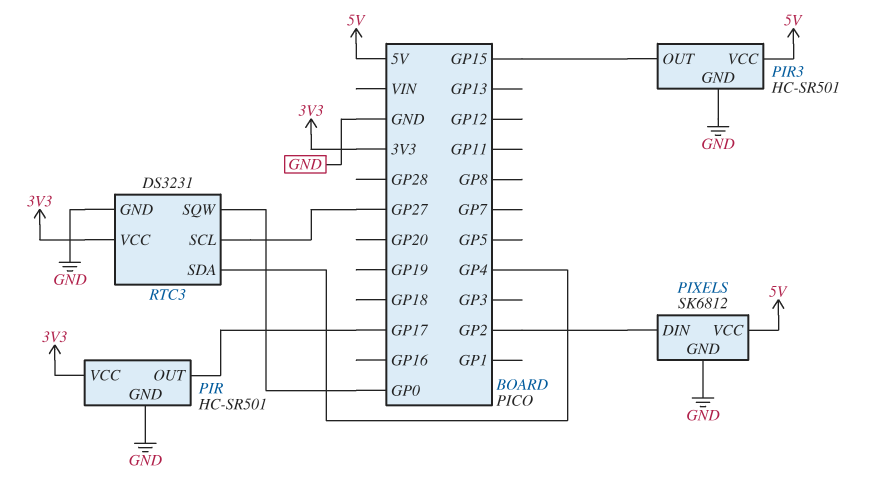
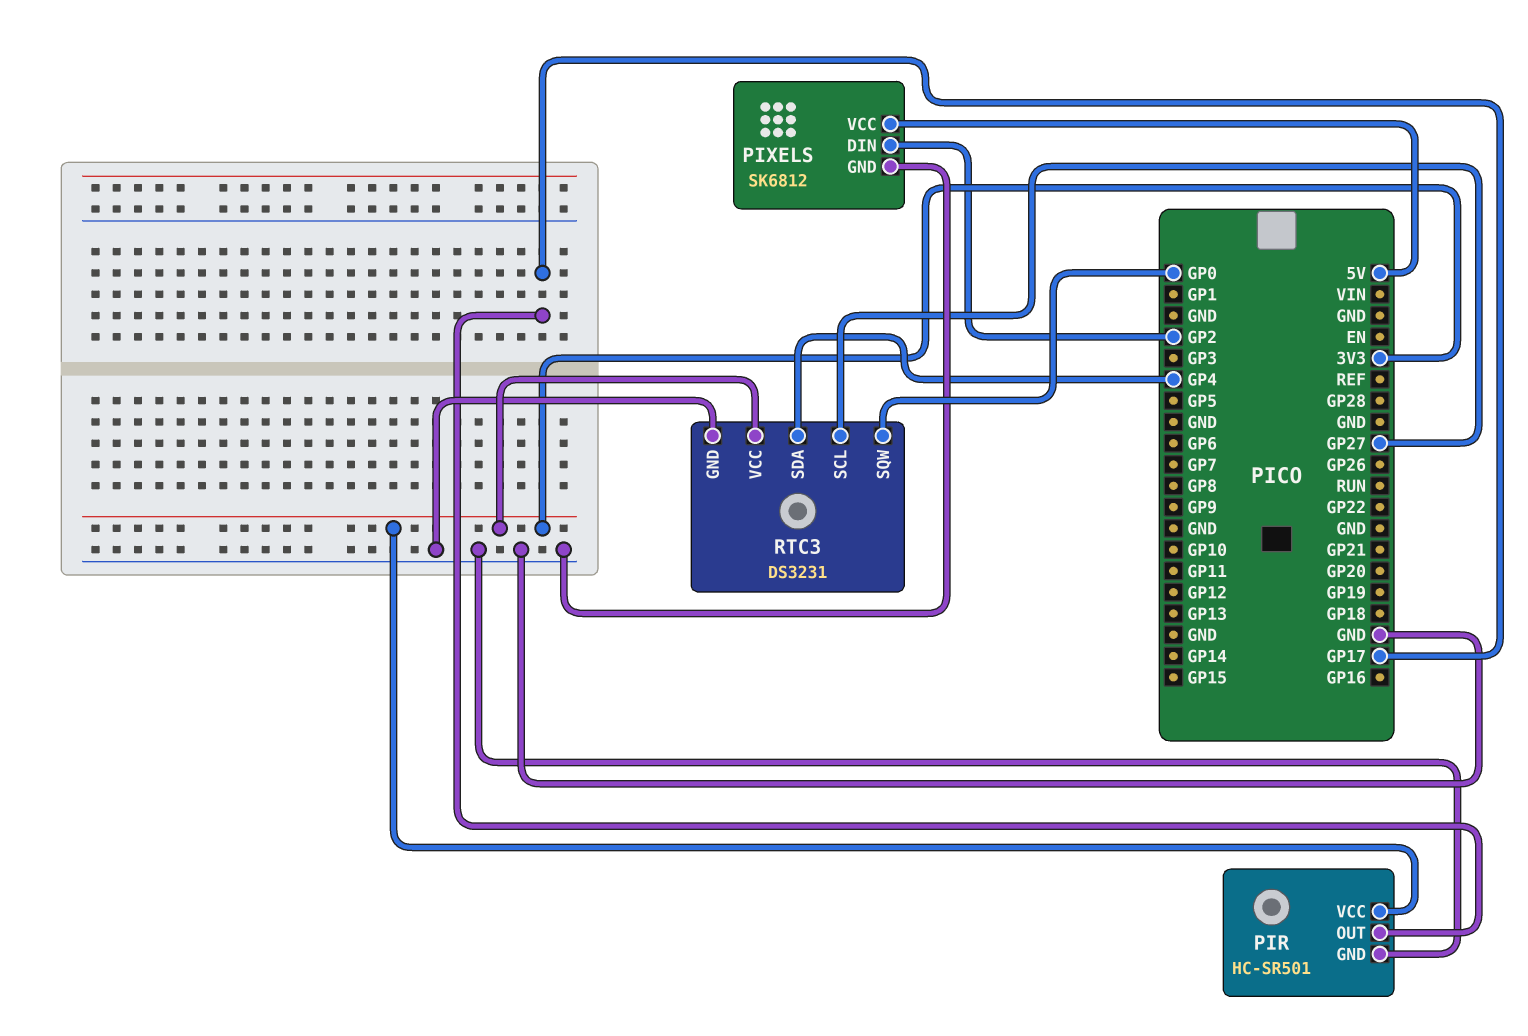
PIR3: HC-SR501 -> none
PIR3 pin GND: GND -> none
PIR3 pin OUT: GP15 -> none
PIR3 pin VCC: 5V -> none

